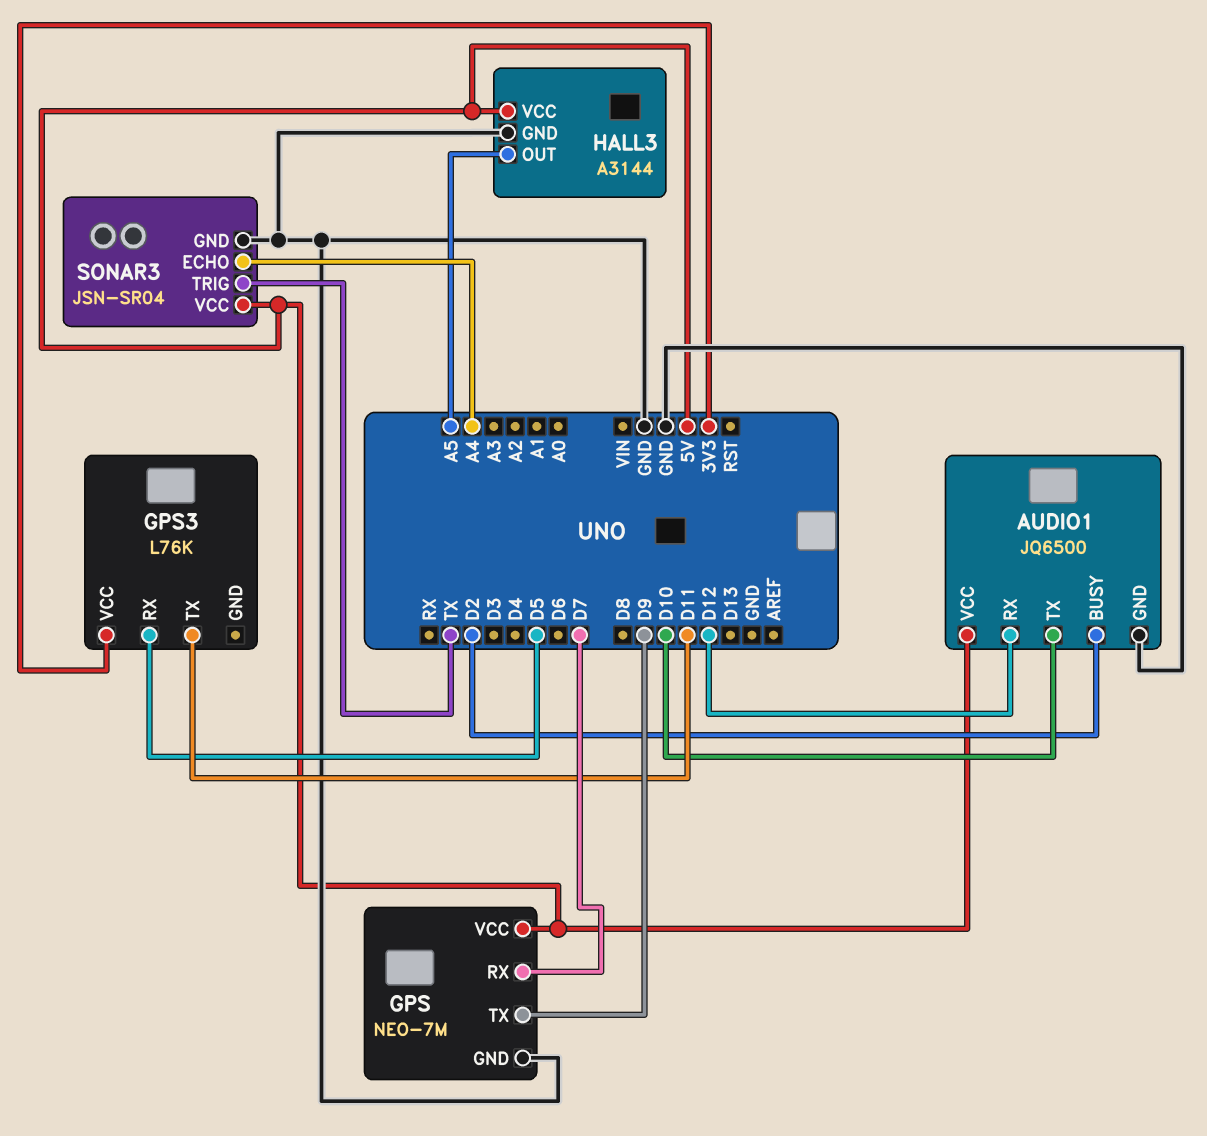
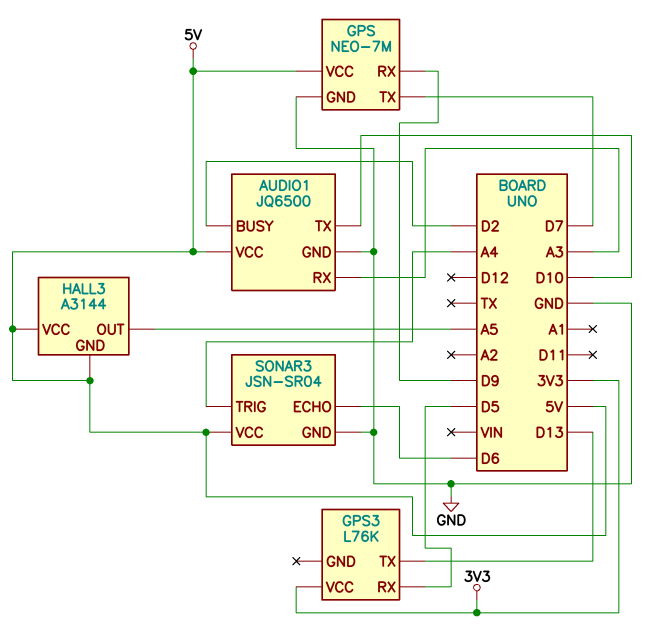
AUDIO1 pin RX: D12 -> A3
GPS pin RX: D7 -> D9
GPS pin TX: D9 -> D7
GPS3 pin TX: D11 -> D13
HALL3 pin GND: GND -> 5V
SONAR3 pin ECHO: A4 -> D6
SONAR3 pin TRIG: TX -> A4

